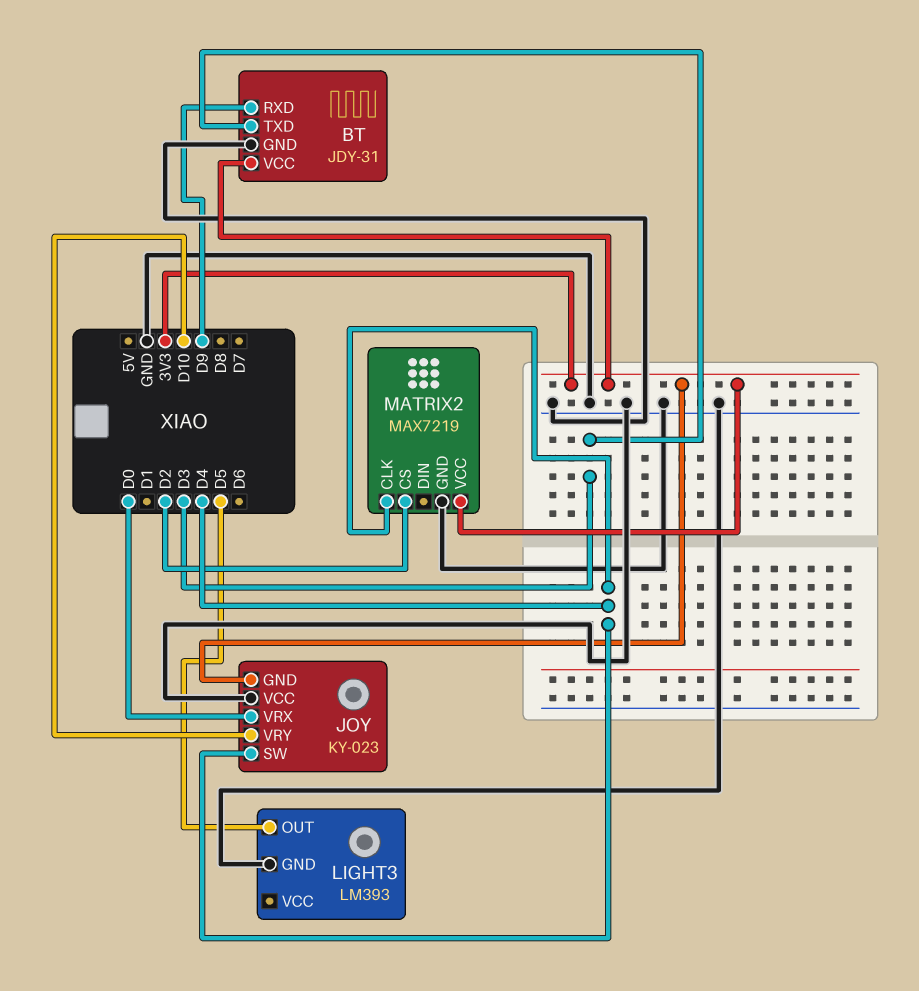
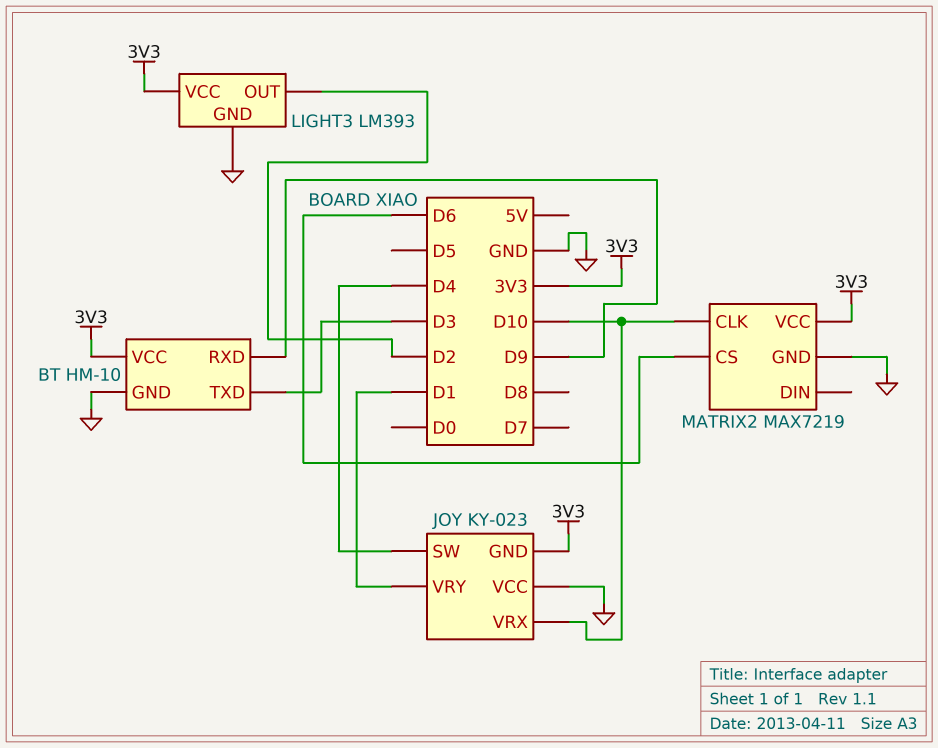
BT: JDY-31 -> HM-10
JOY pin VRX: D0 -> D10
JOY pin VRY: D10 -> D1
LIGHT3 pin OUT: D5 -> D2
LIGHT3 pin VCC: none -> 3V3
MATRIX2 pin CLK: D4 -> D10
MATRIX2 pin CS: D2 -> D6

